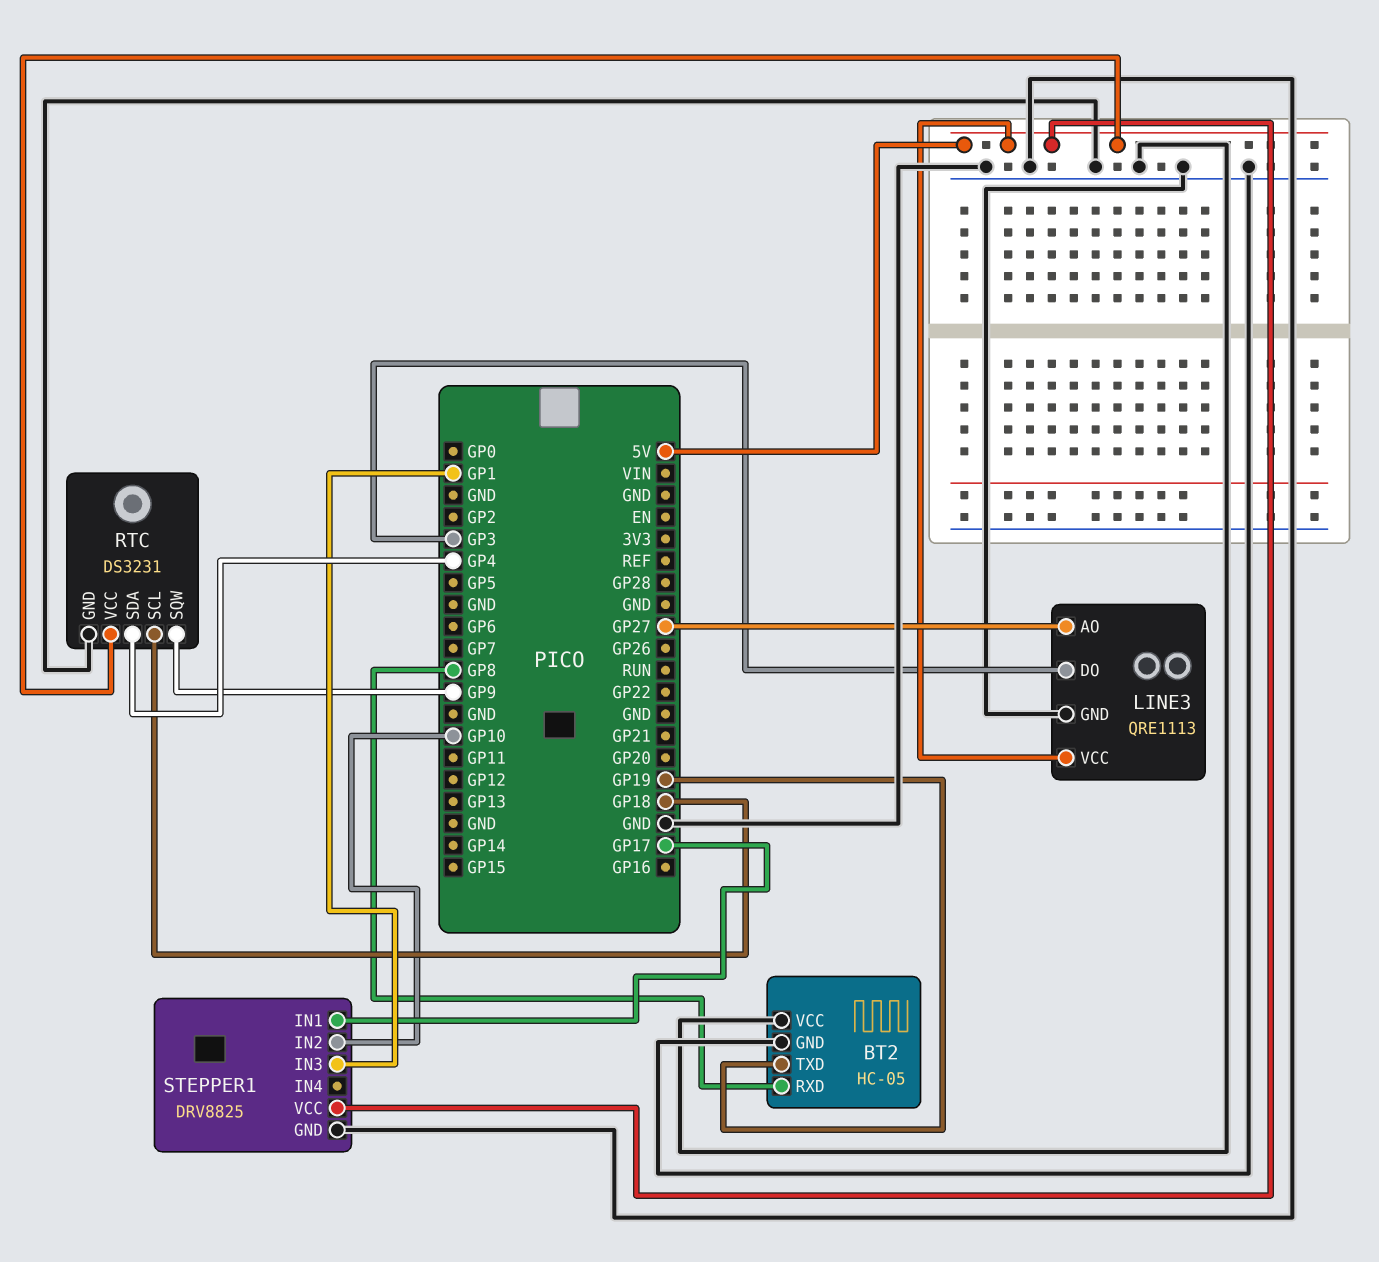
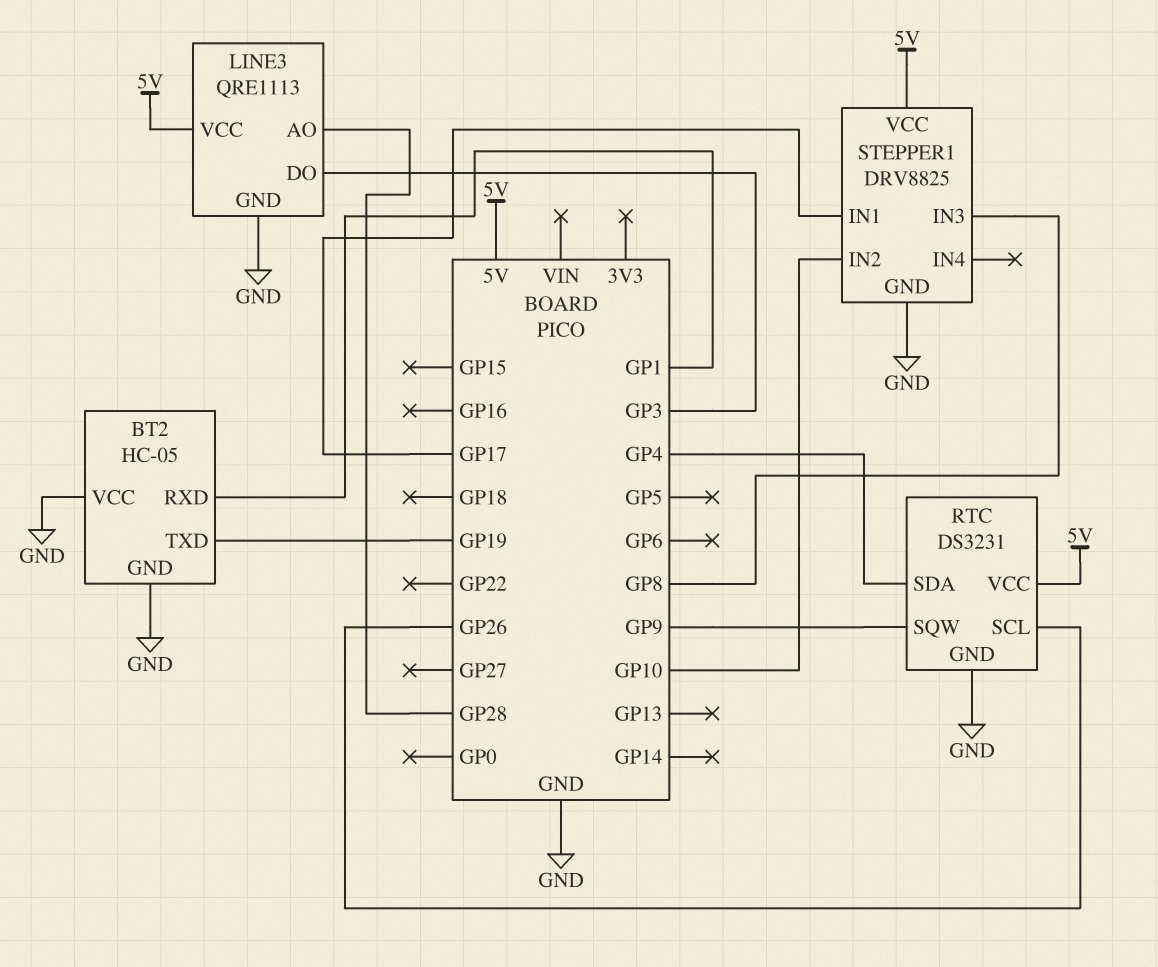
BT2 pin RXD: GP8 -> GP1
LINE3 pin AO: GP27 -> GP28
RTC pin SCL: GP18 -> GP26
STEPPER1 pin IN3: GP1 -> GP8

